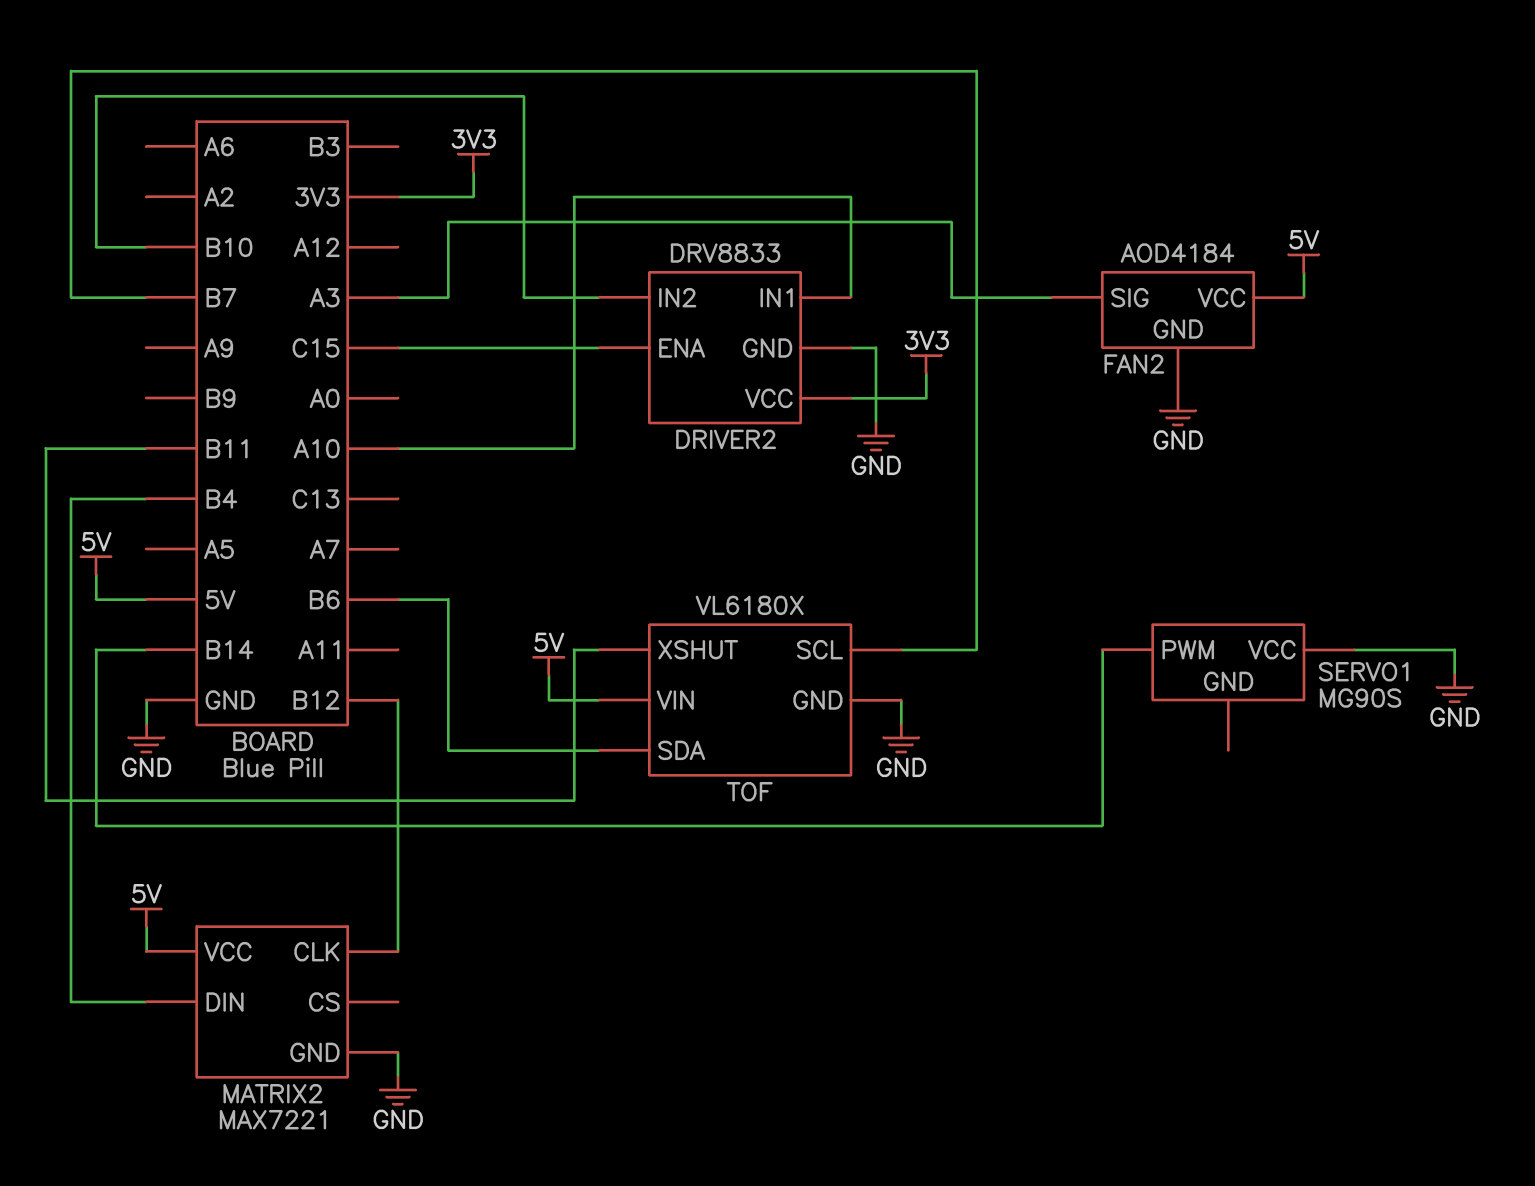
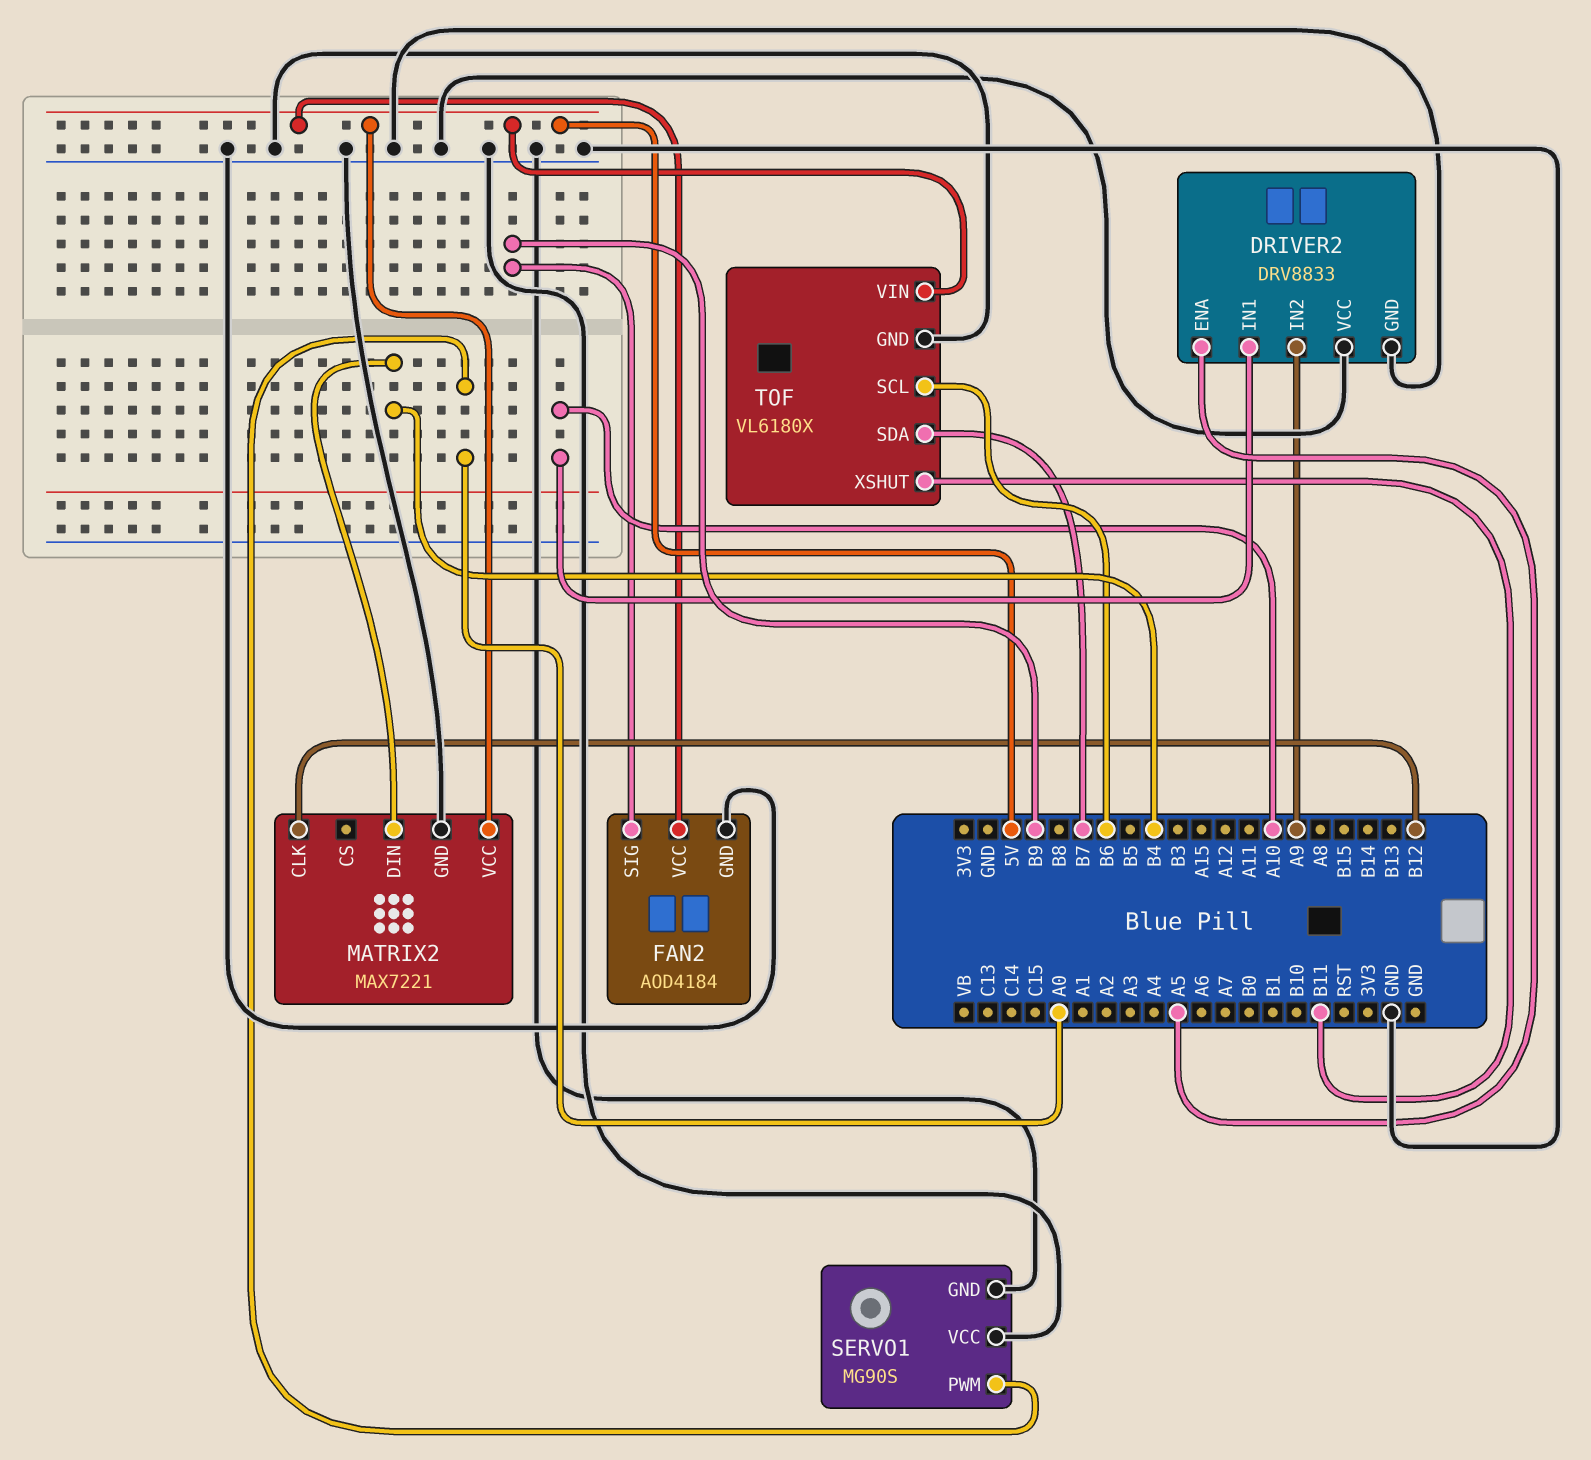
DRIVER2 pin ENA: C15 -> A5
DRIVER2 pin IN2: B10 -> A9
DRIVER2 pin VCC: 3V3 -> GND
FAN2 pin SIG: A3 -> B9
SERVO1 pin GND: none -> GND
SERVO1 pin PWM: B14 -> A0
TOF pin SCL: B7 -> B6
TOF pin SDA: B6 -> B7

